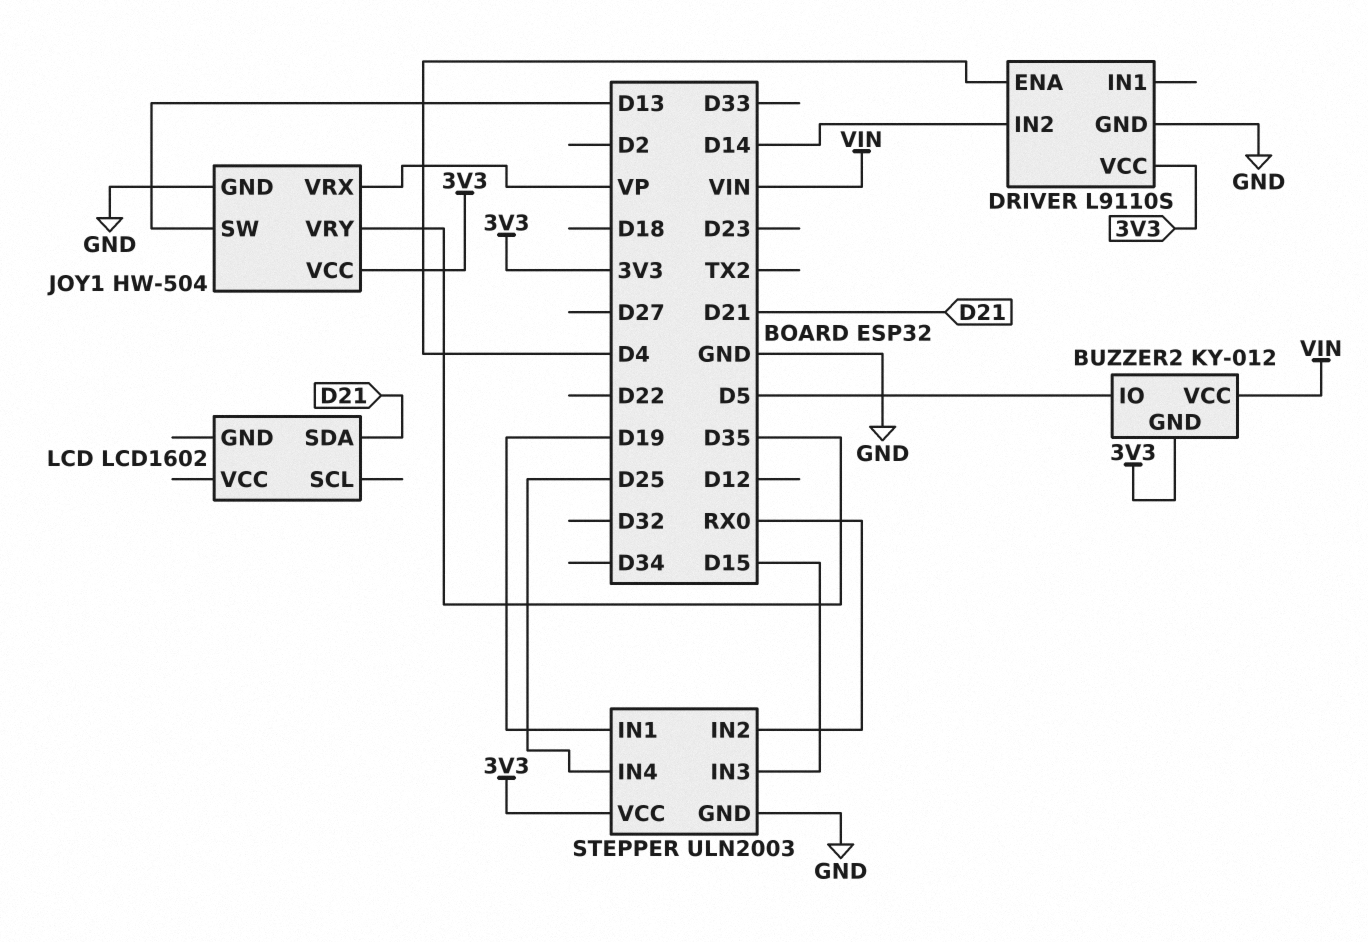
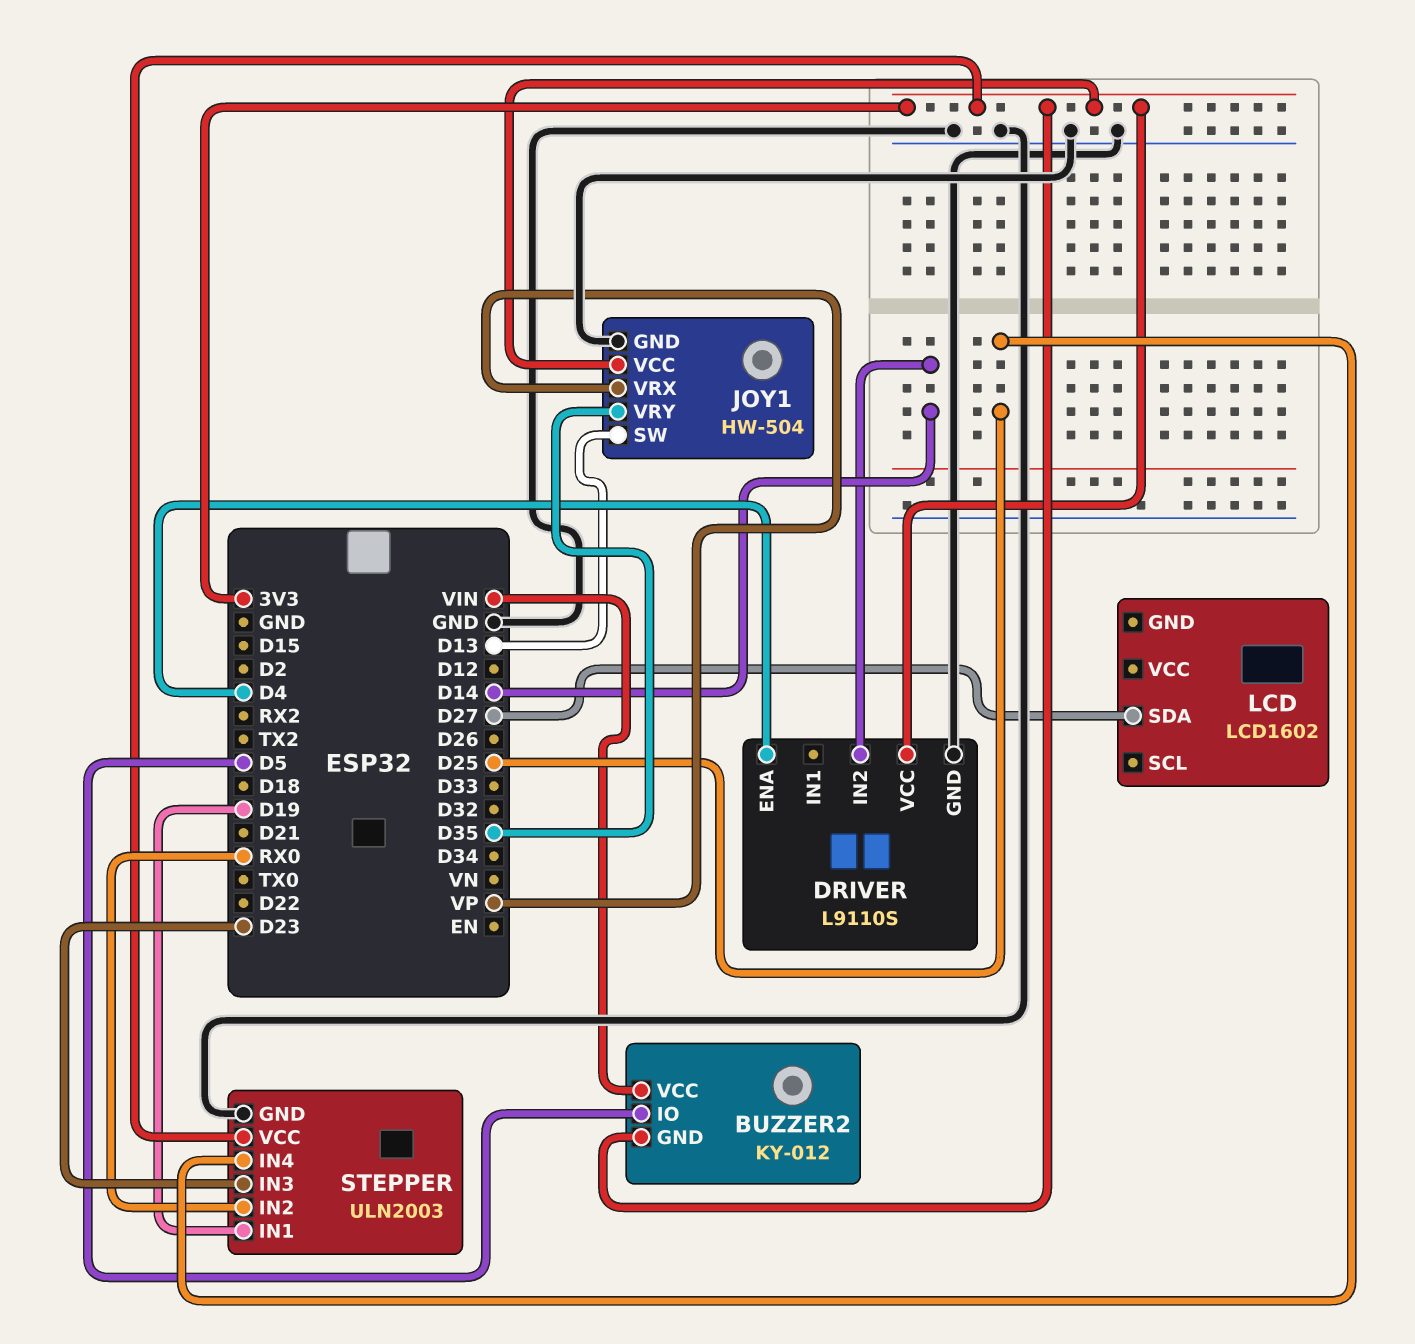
LCD pin SDA: D21 -> D27
STEPPER pin IN3: D15 -> D23

